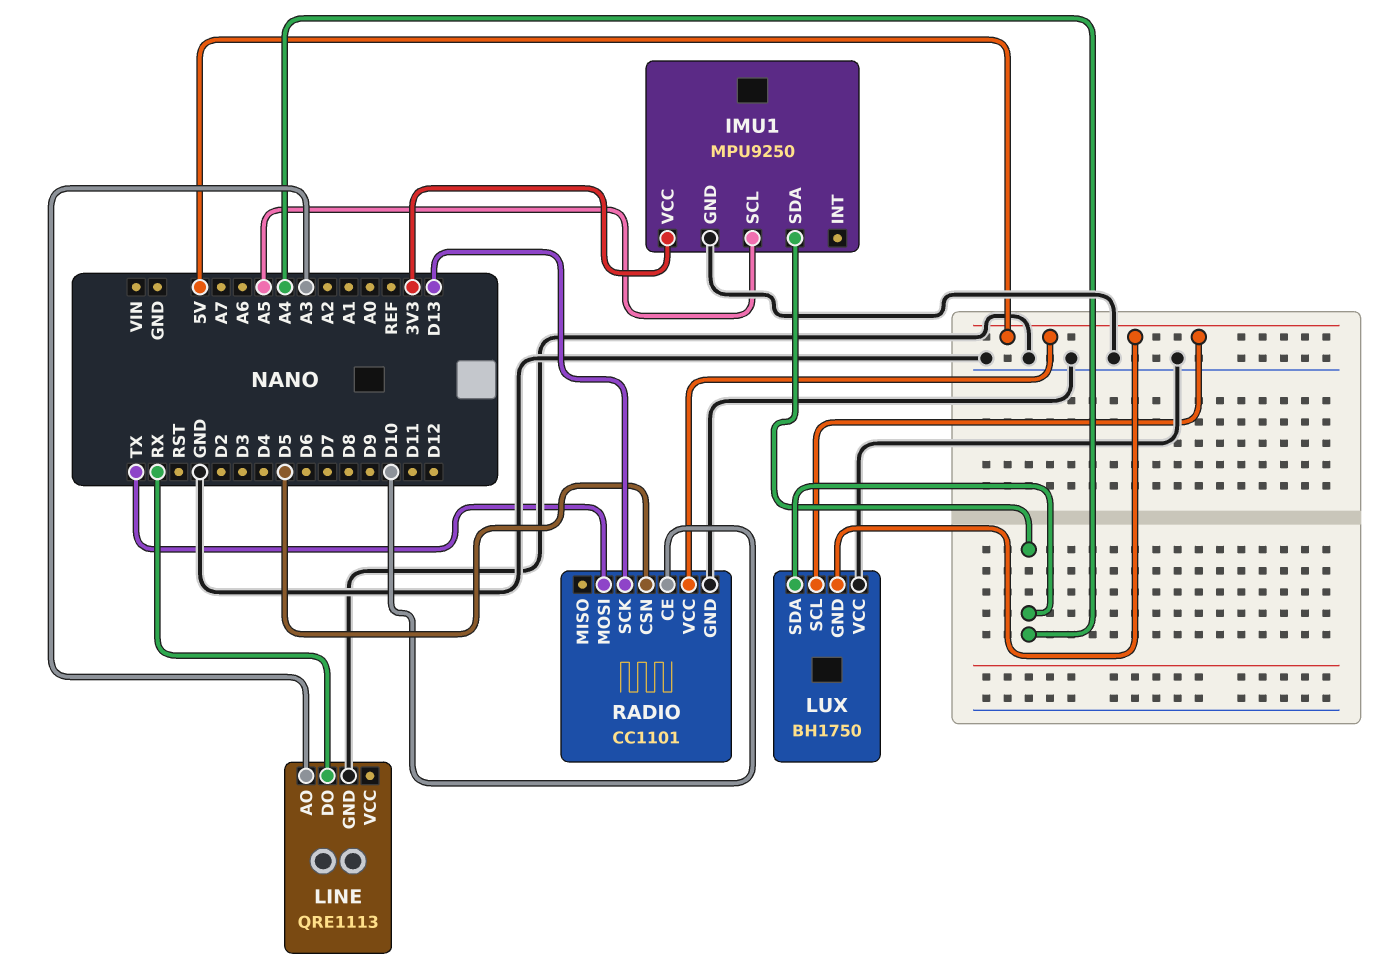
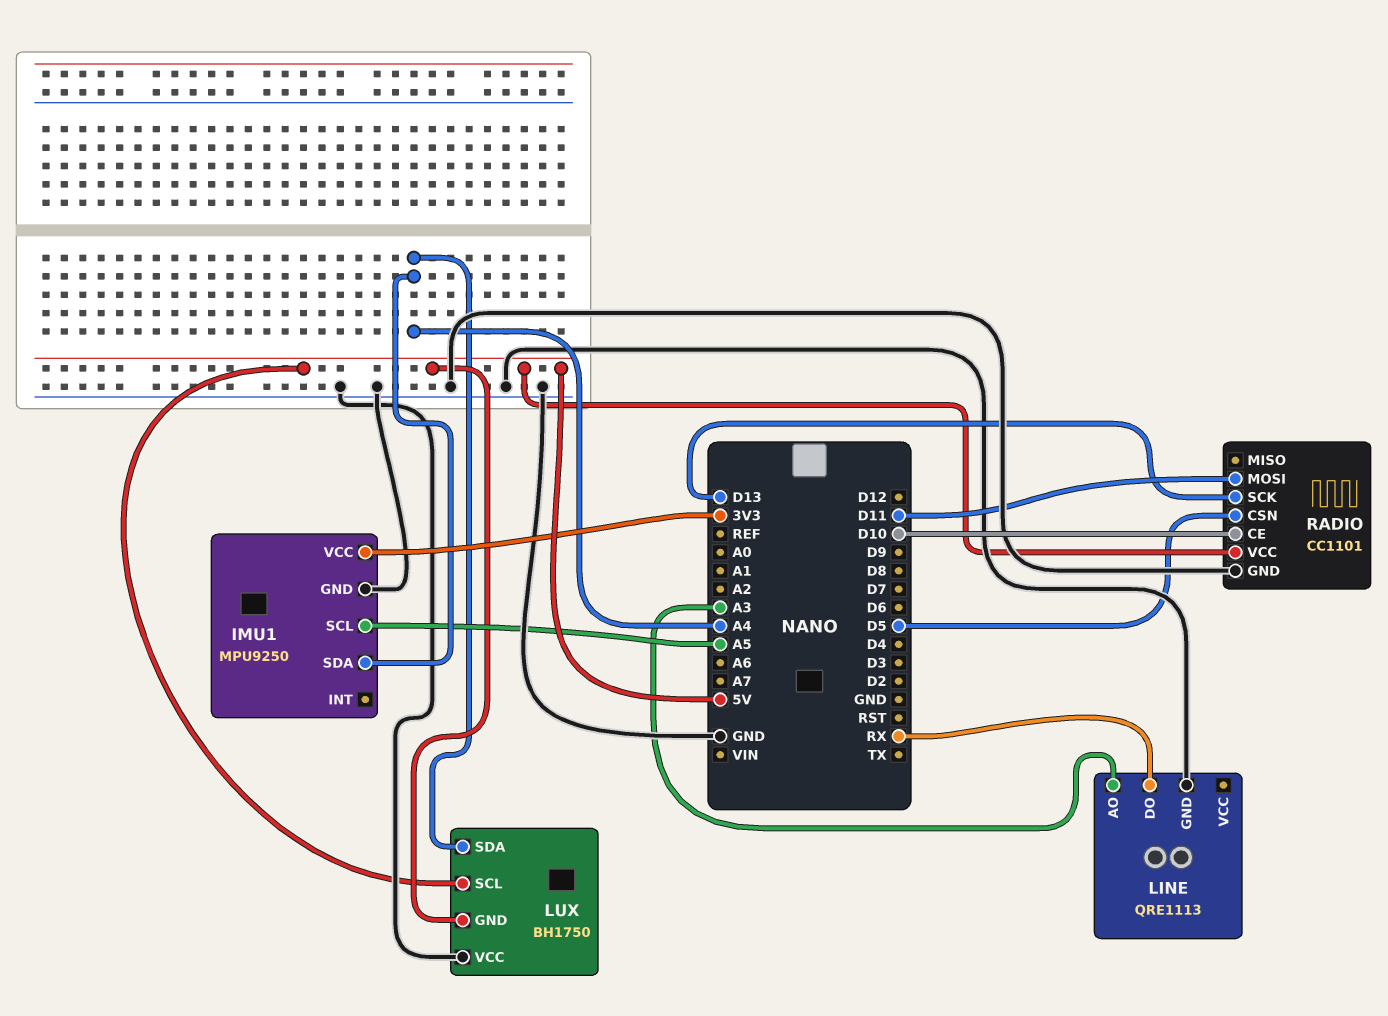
RADIO pin MOSI: TX -> D11

